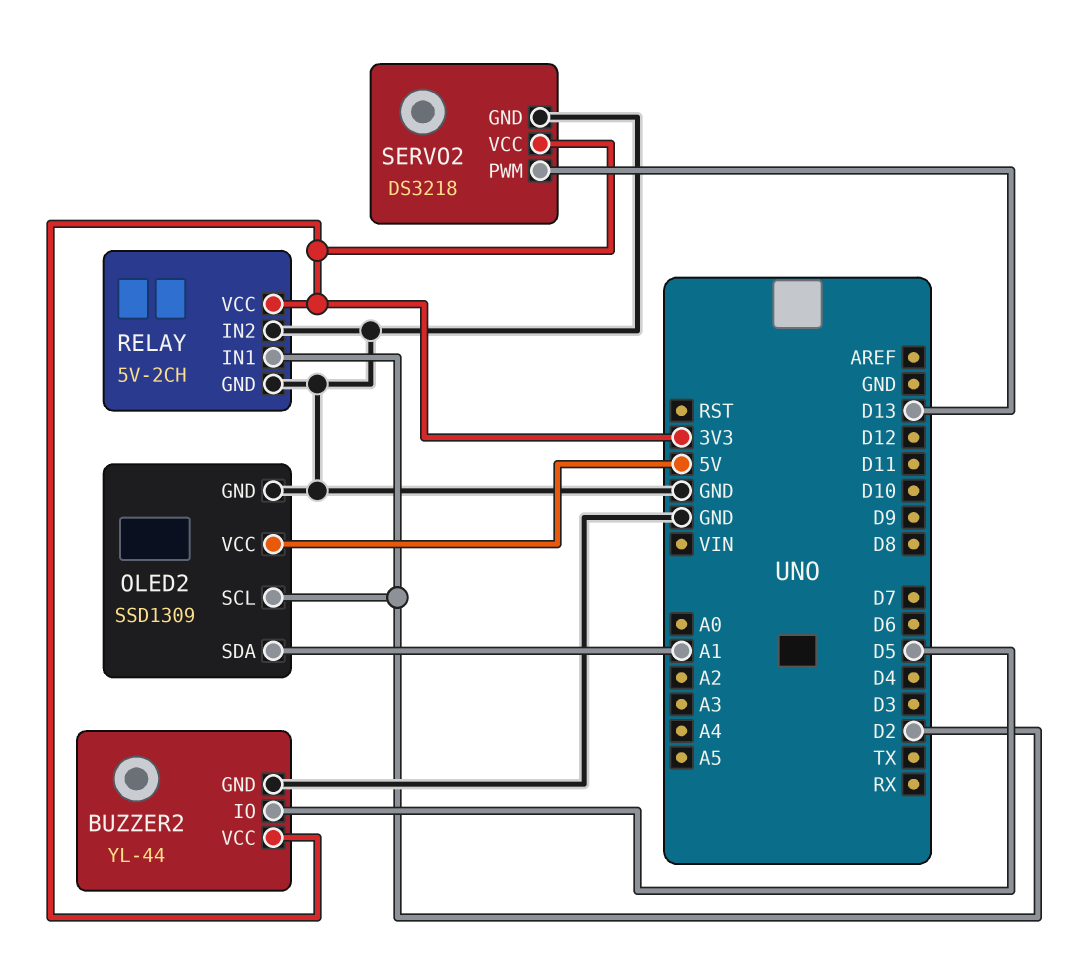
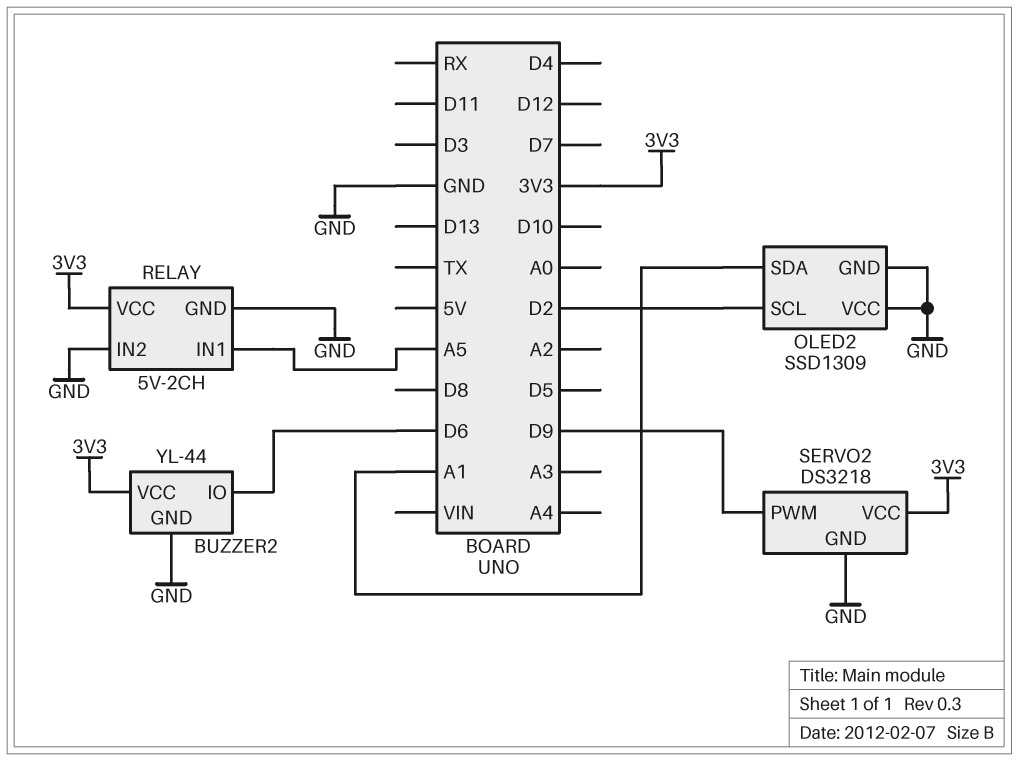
BUZZER2 pin IO: D5 -> D6
OLED2 pin VCC: 5V -> GND
RELAY pin IN1: D2 -> A5
SERVO2 pin PWM: D13 -> D9

